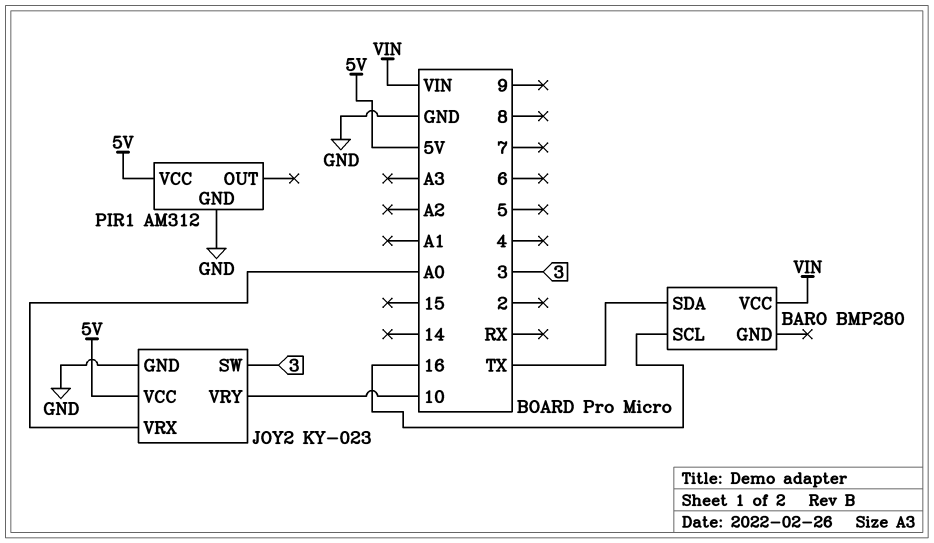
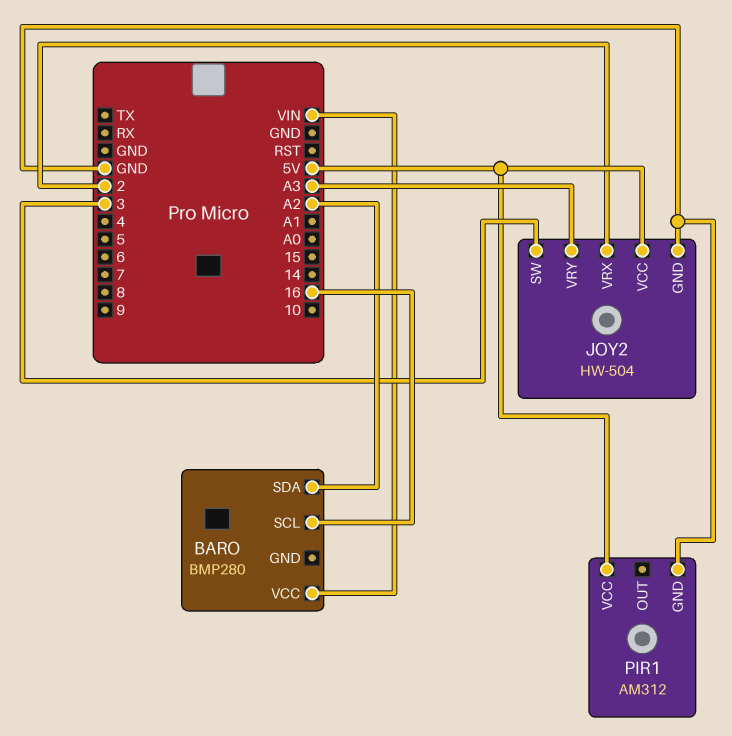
BARO pin SDA: TX -> A2
JOY2: KY-023 -> HW-504
JOY2 pin VRX: A0 -> 2
JOY2 pin VRY: 10 -> A3

